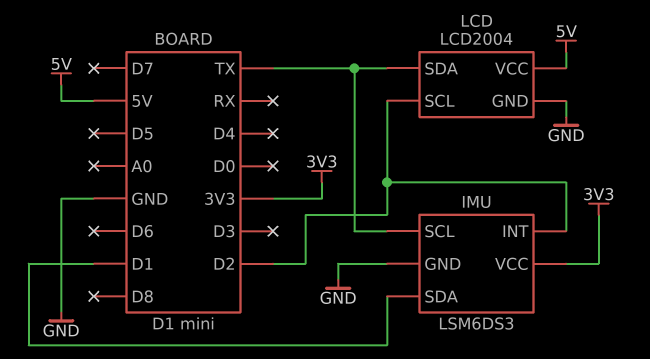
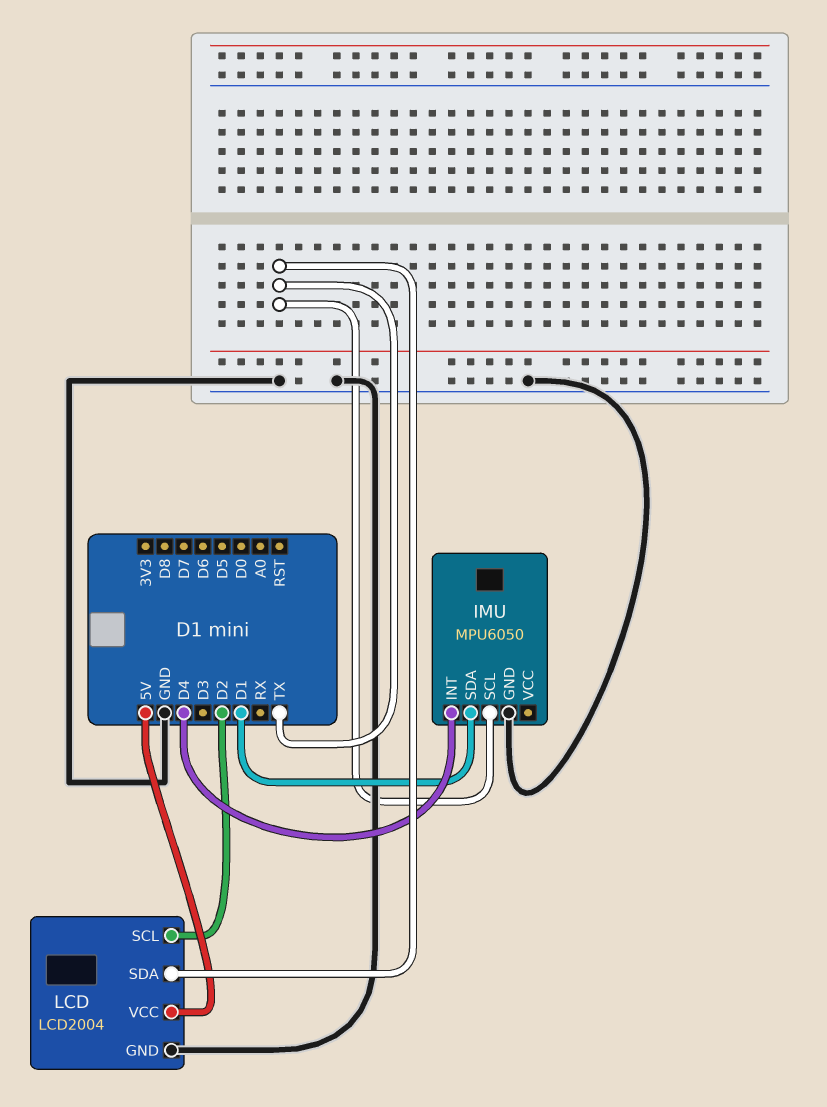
IMU: LSM6DS3 -> MPU6050
IMU pin INT: D2 -> D4
IMU pin VCC: 3V3 -> none

